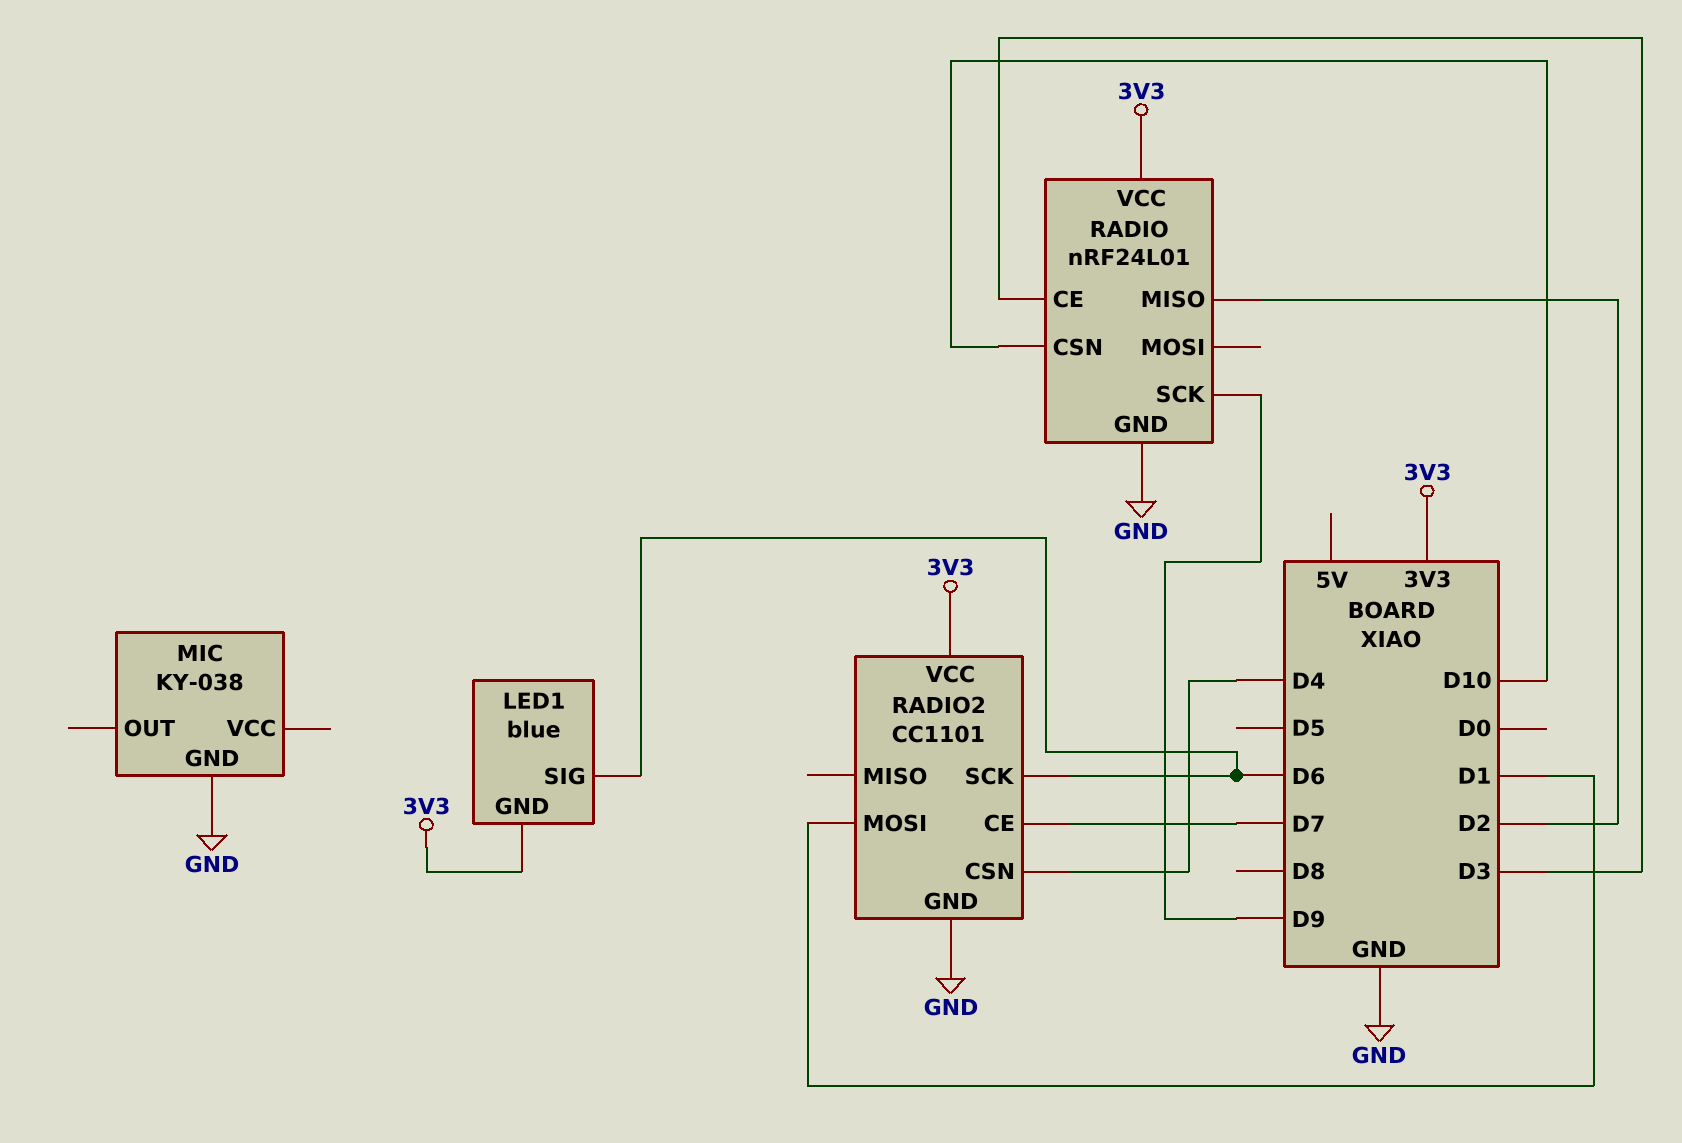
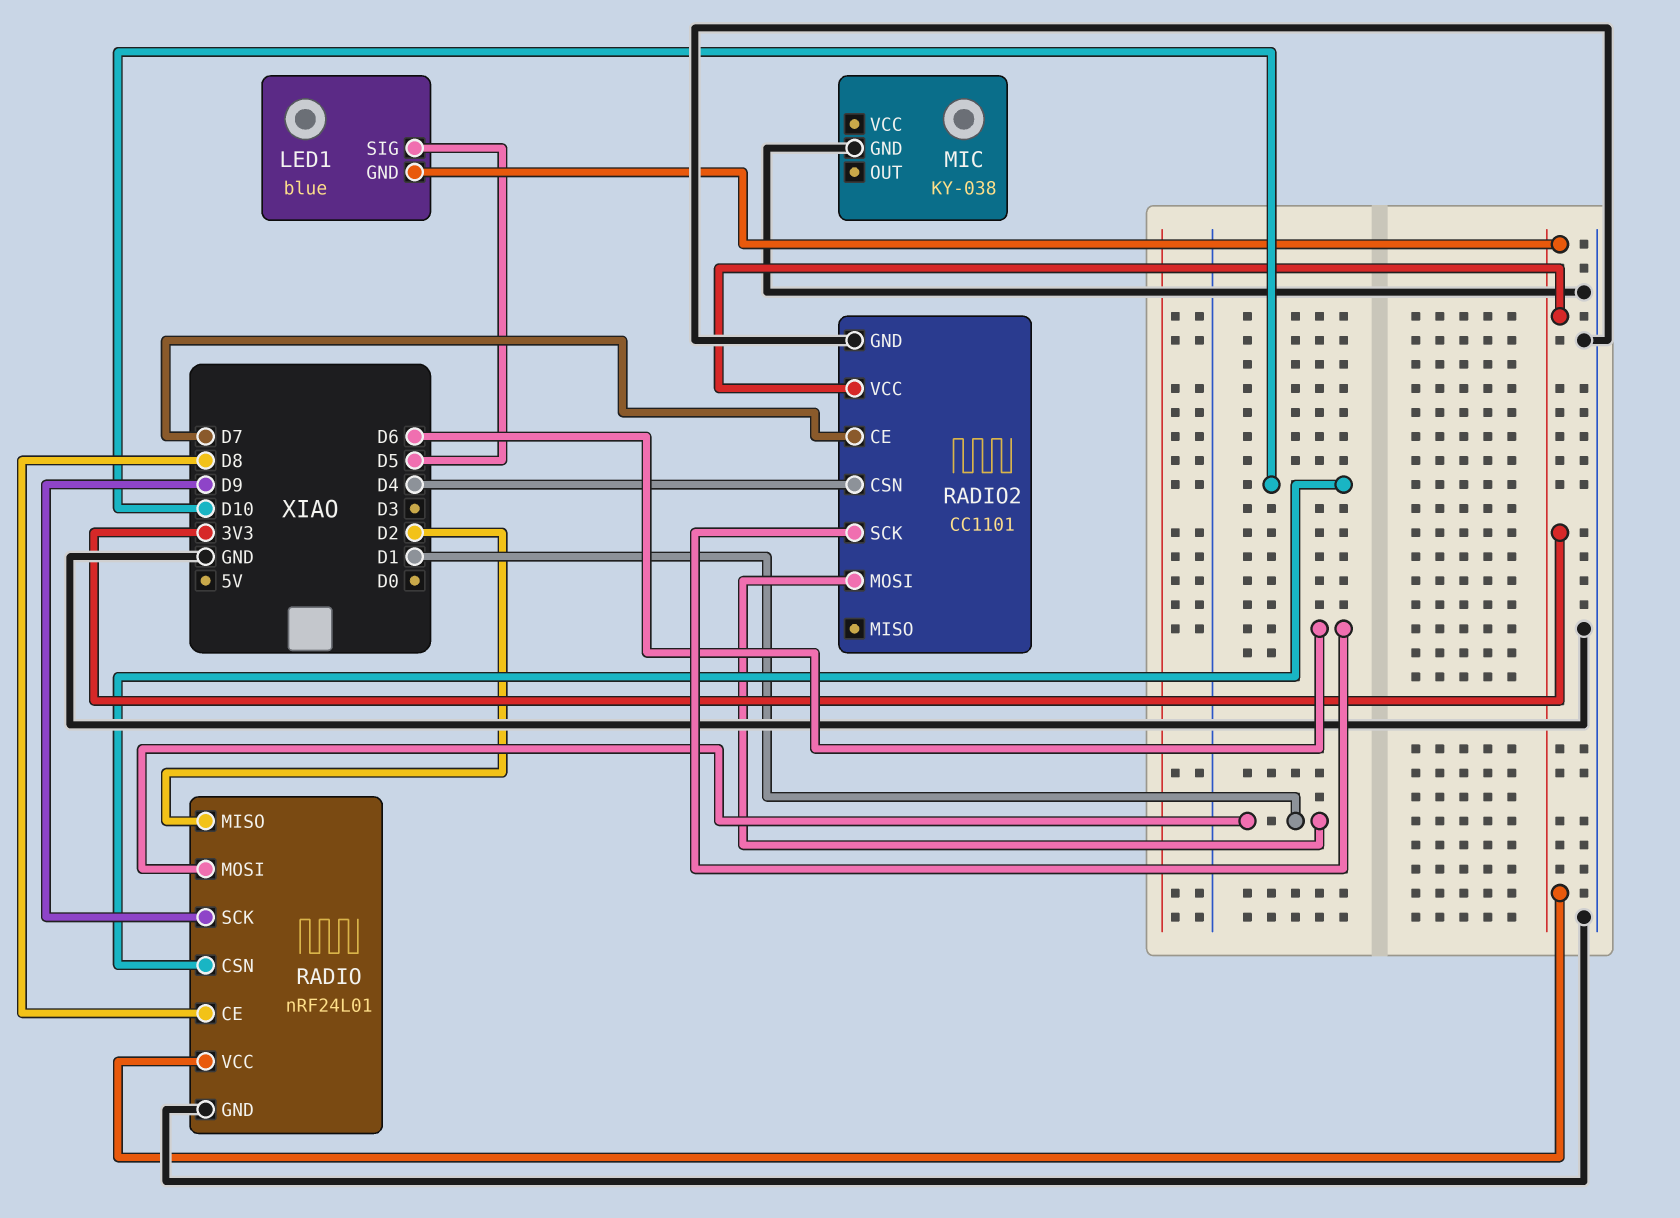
LED1 pin SIG: D6 -> D5
RADIO pin CE: D3 -> D8
RADIO pin MOSI: none -> D1

